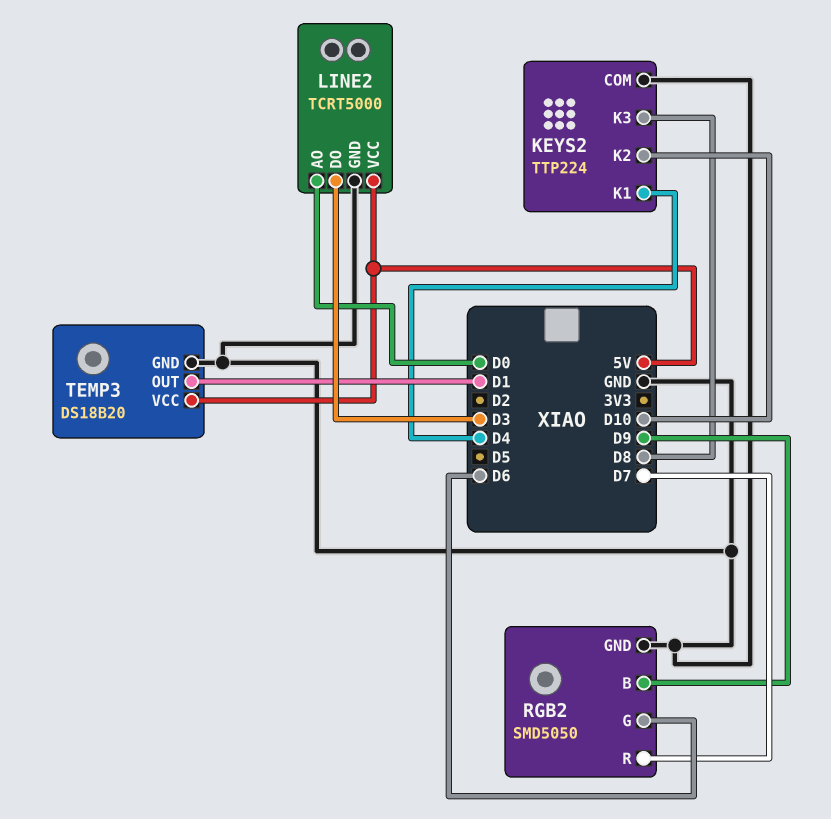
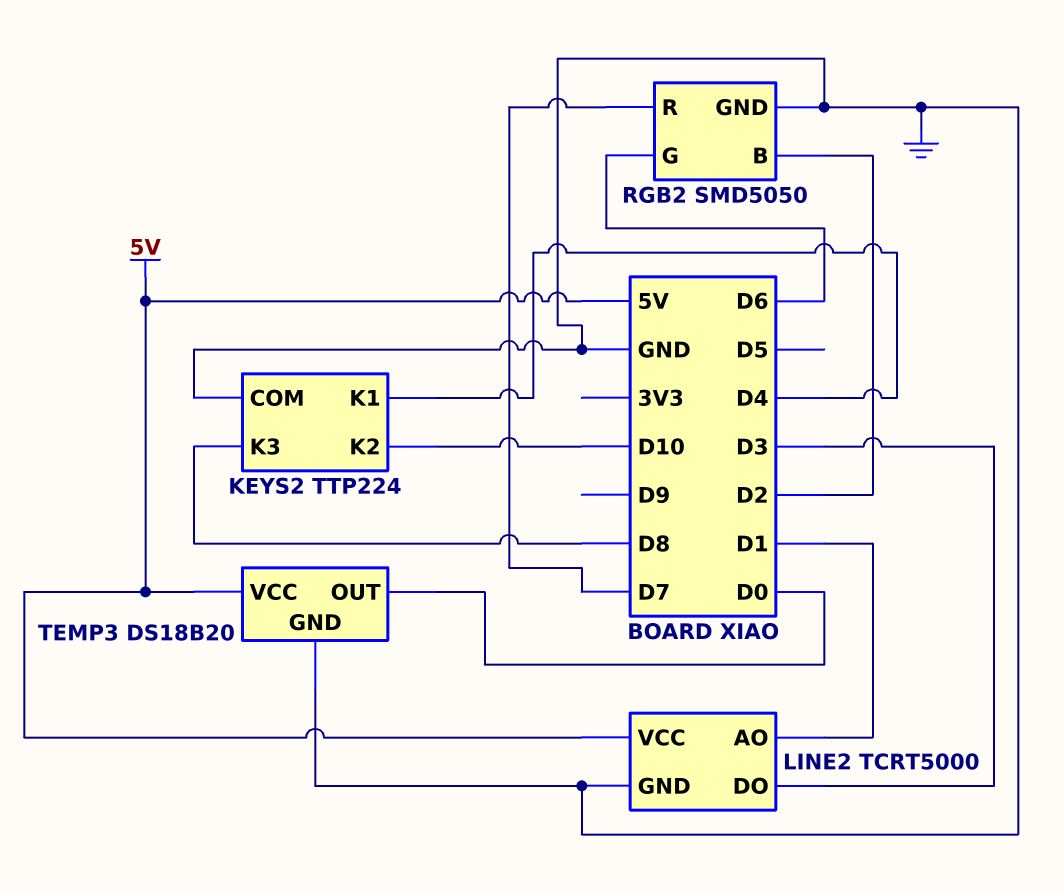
LINE2 pin AO: D0 -> D1
RGB2 pin B: D9 -> D2
TEMP3 pin OUT: D1 -> D0

